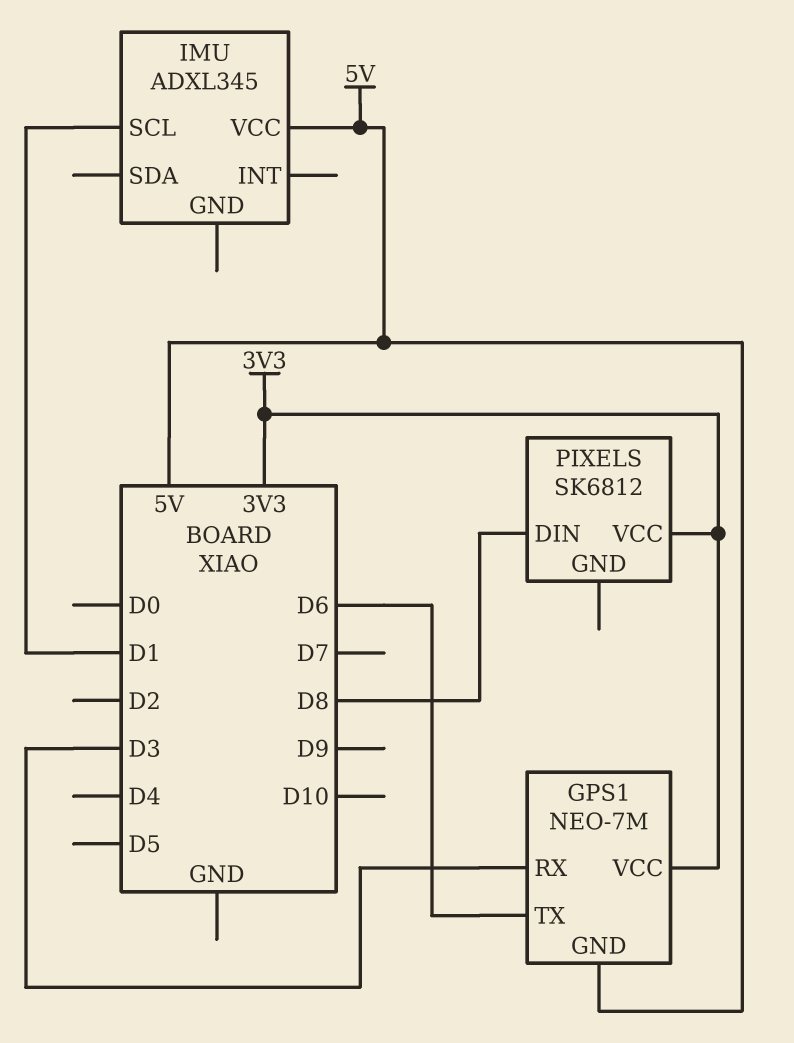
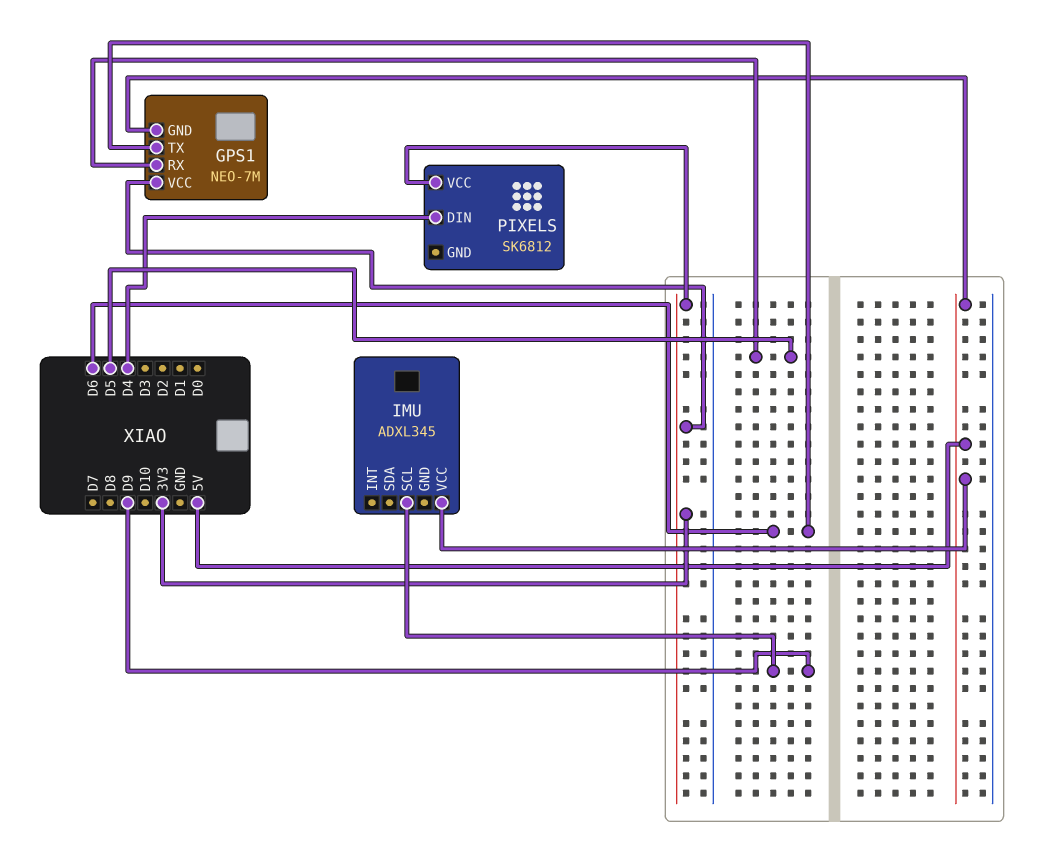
GPS1 pin RX: D3 -> D5
IMU pin SCL: D1 -> D9
PIXELS pin DIN: D8 -> D4

